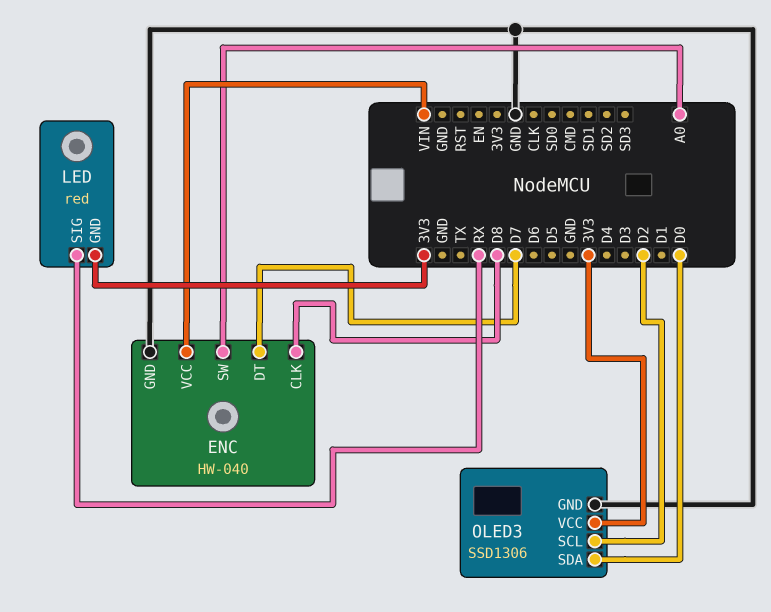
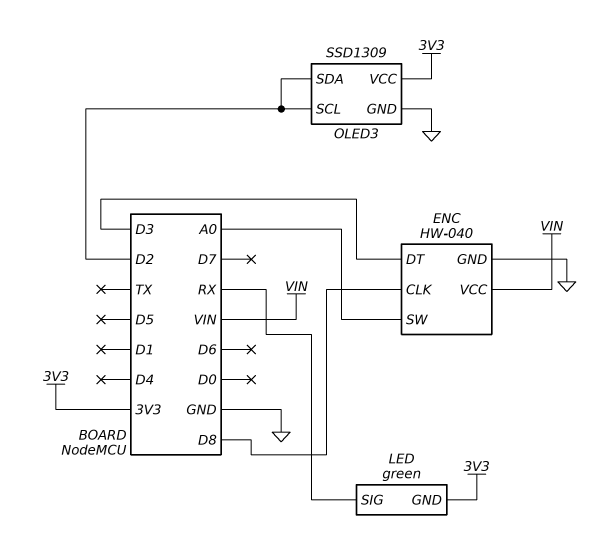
ENC pin DT: D7 -> D3
LED: red -> green
OLED3: SSD1306 -> SSD1309
OLED3 pin SDA: D0 -> D2

